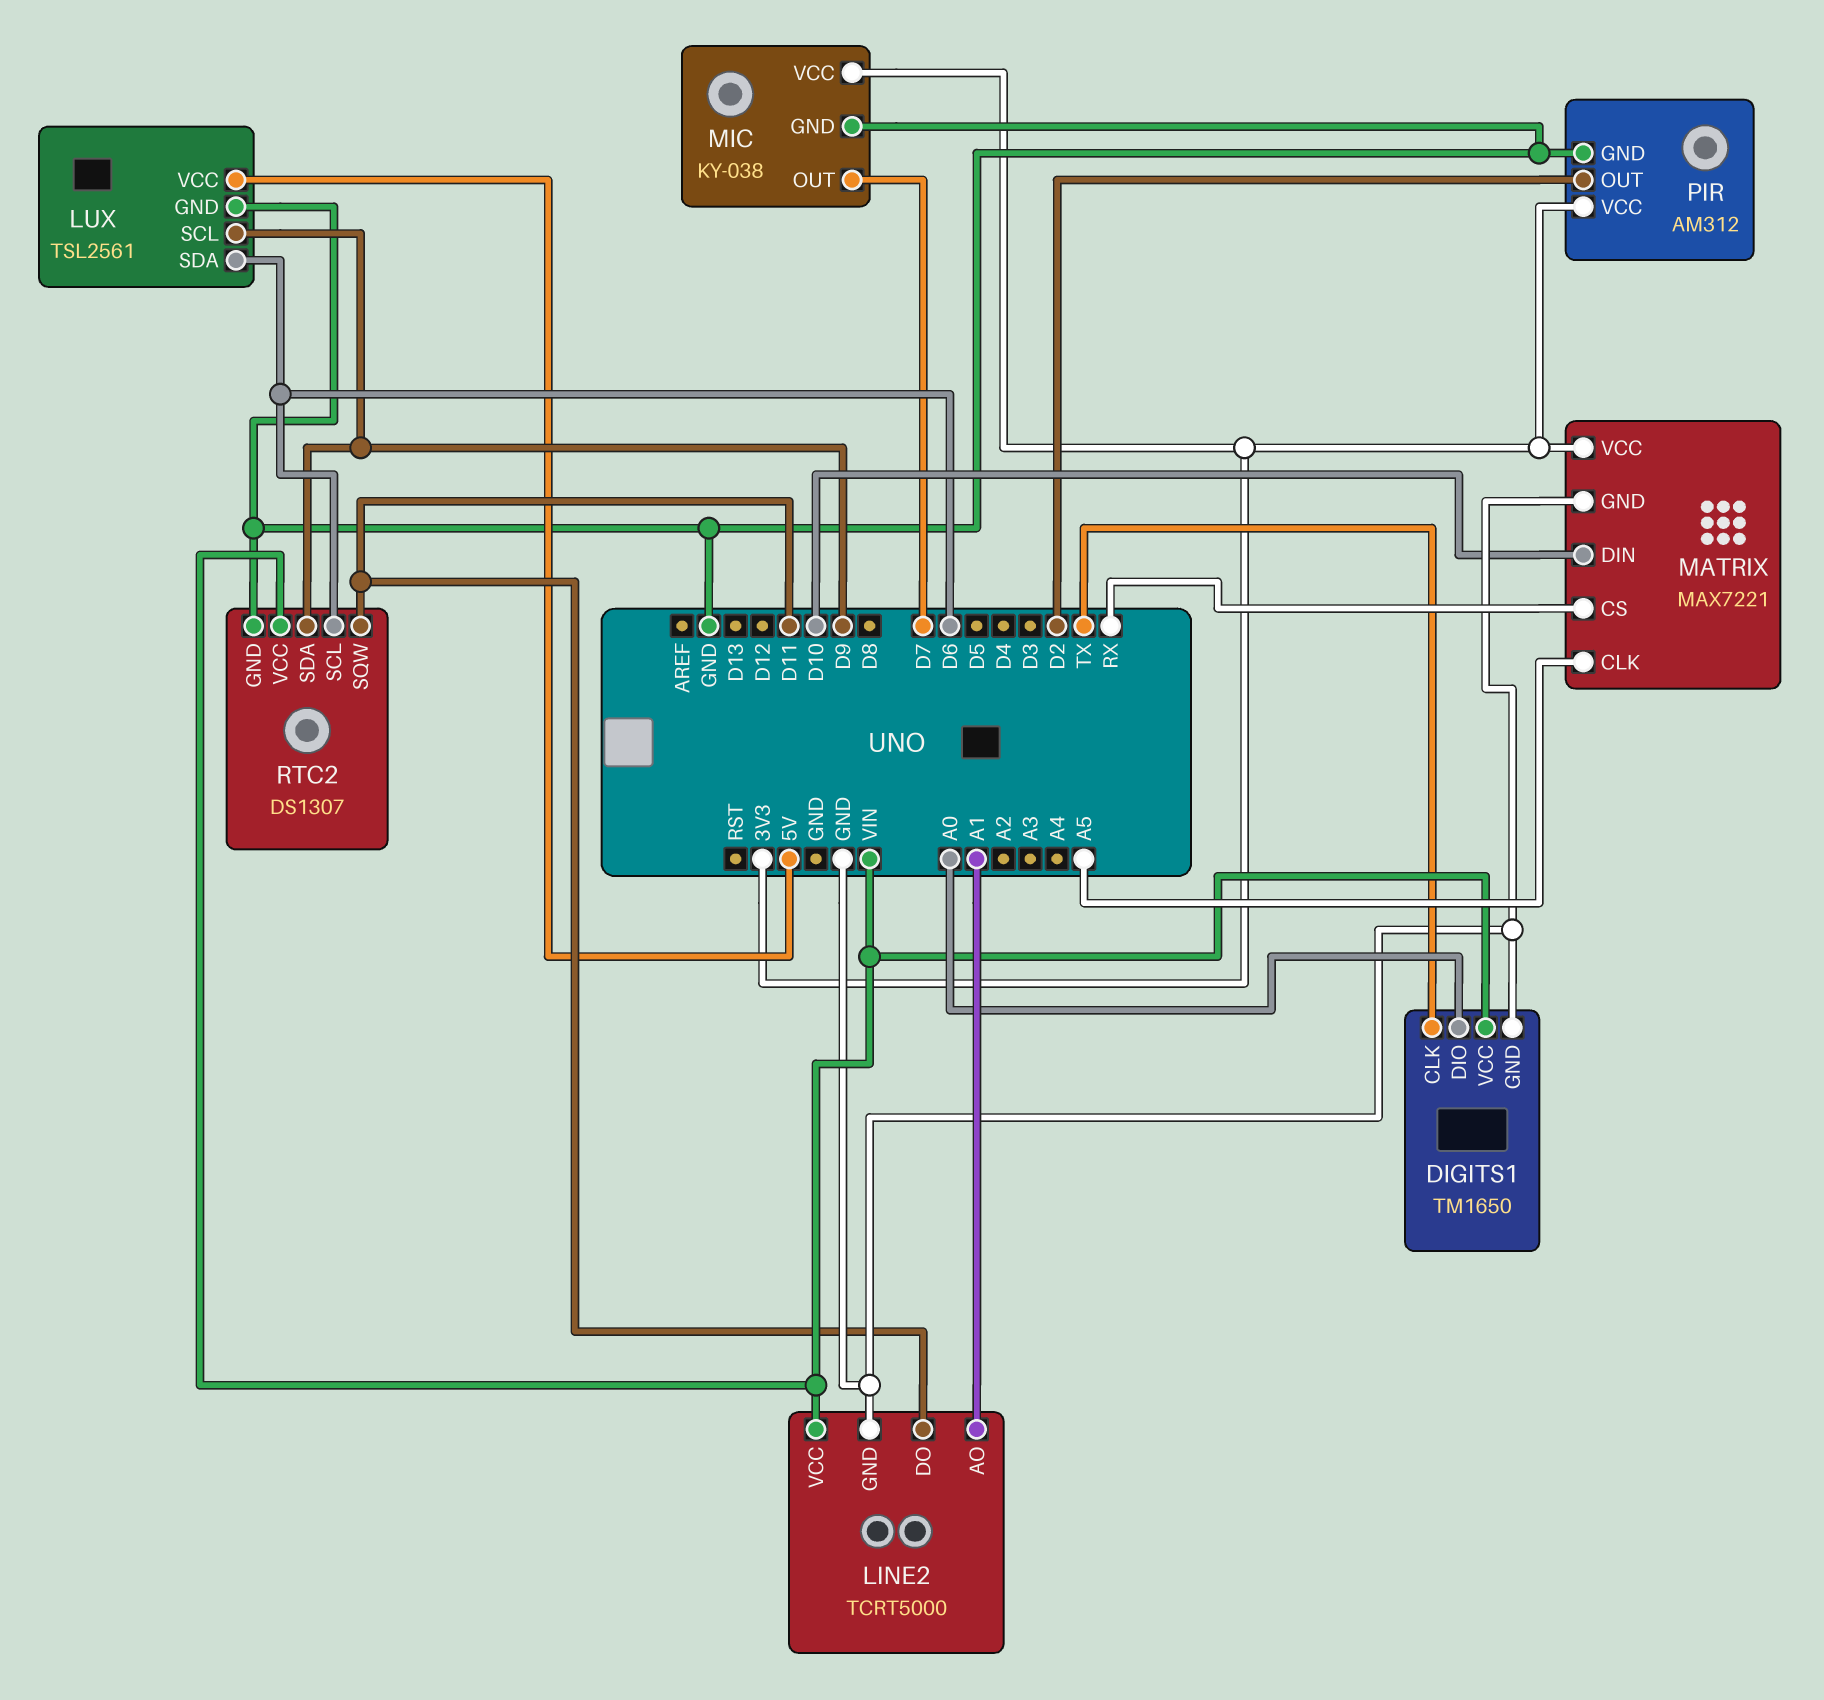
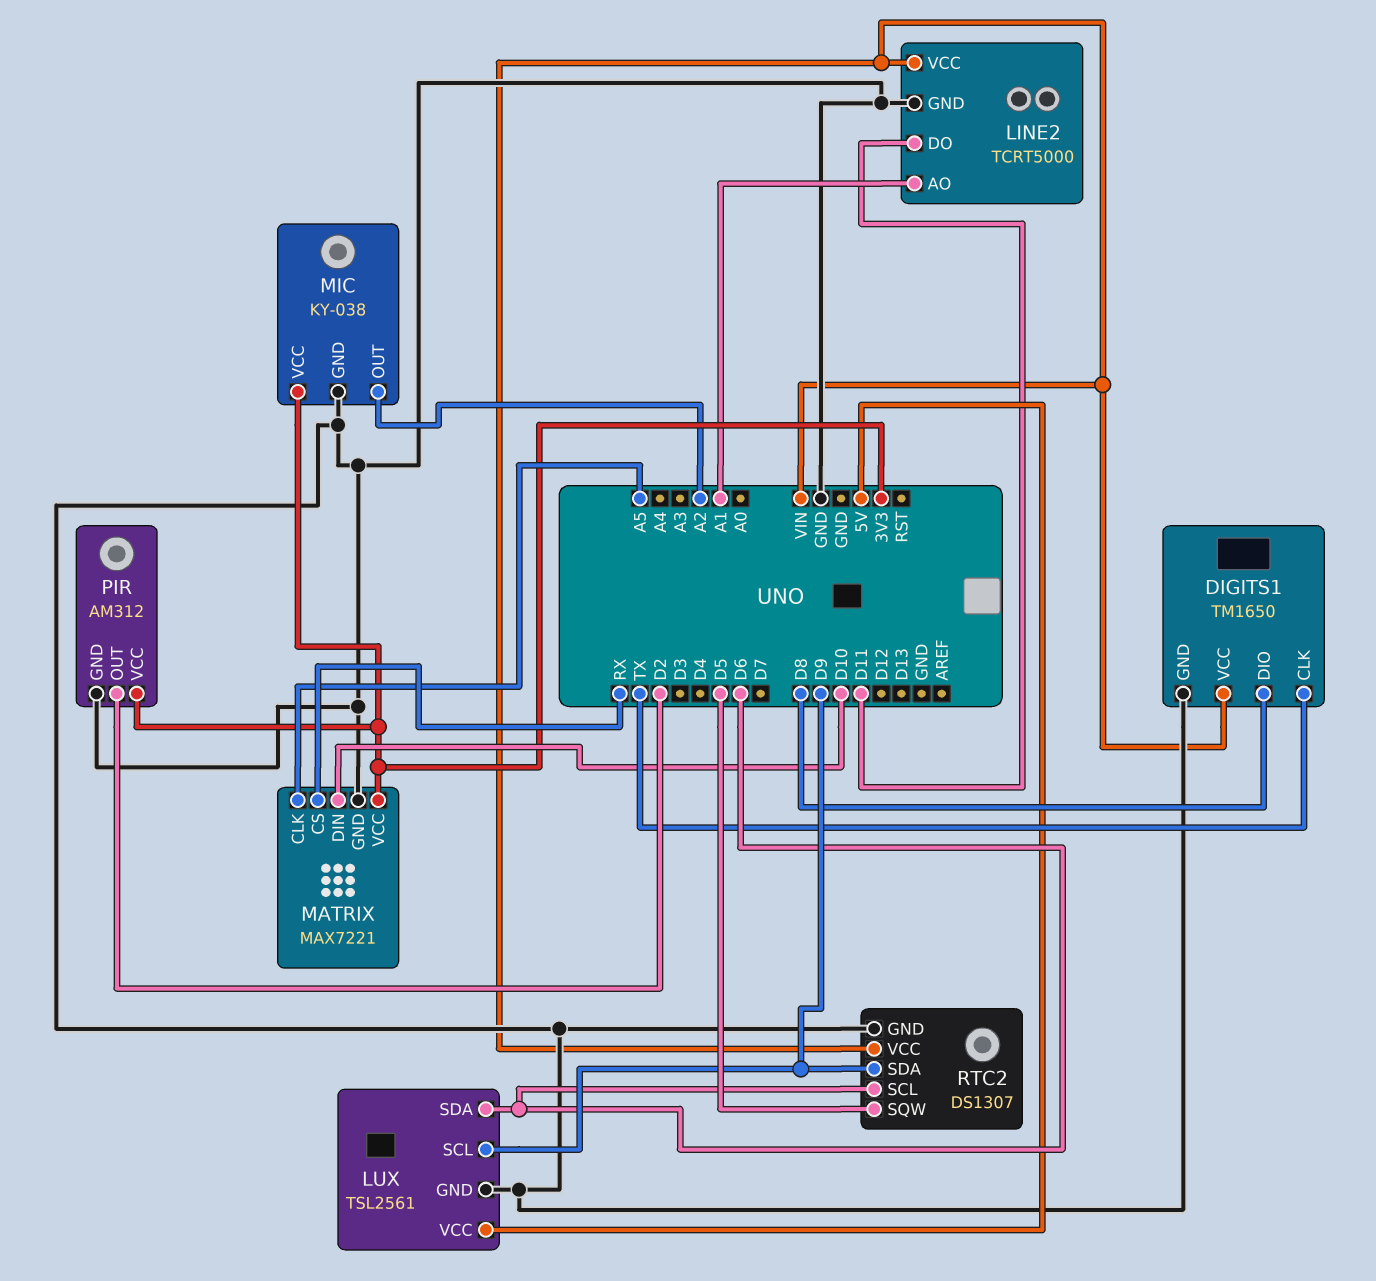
DIGITS1 pin DIO: A0 -> D8
MIC pin OUT: D7 -> A2
RTC2 pin SQW: D11 -> D5

